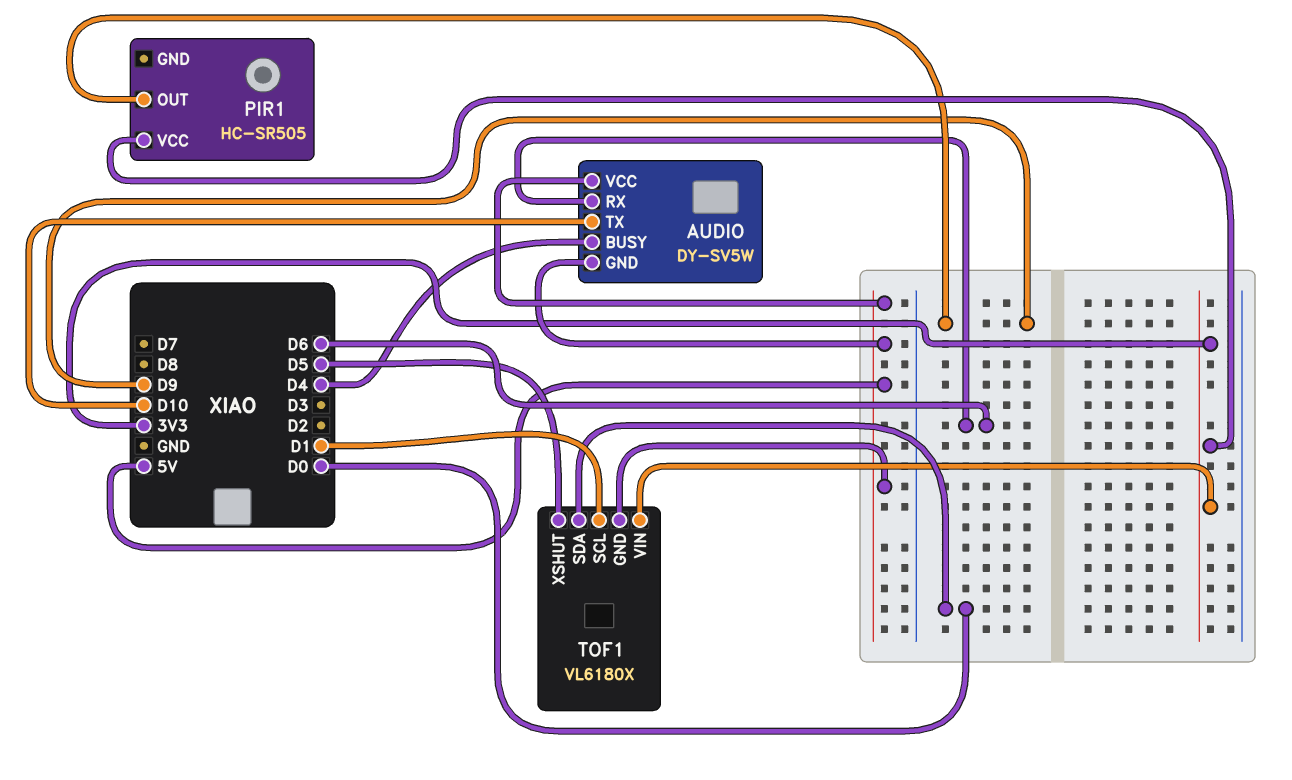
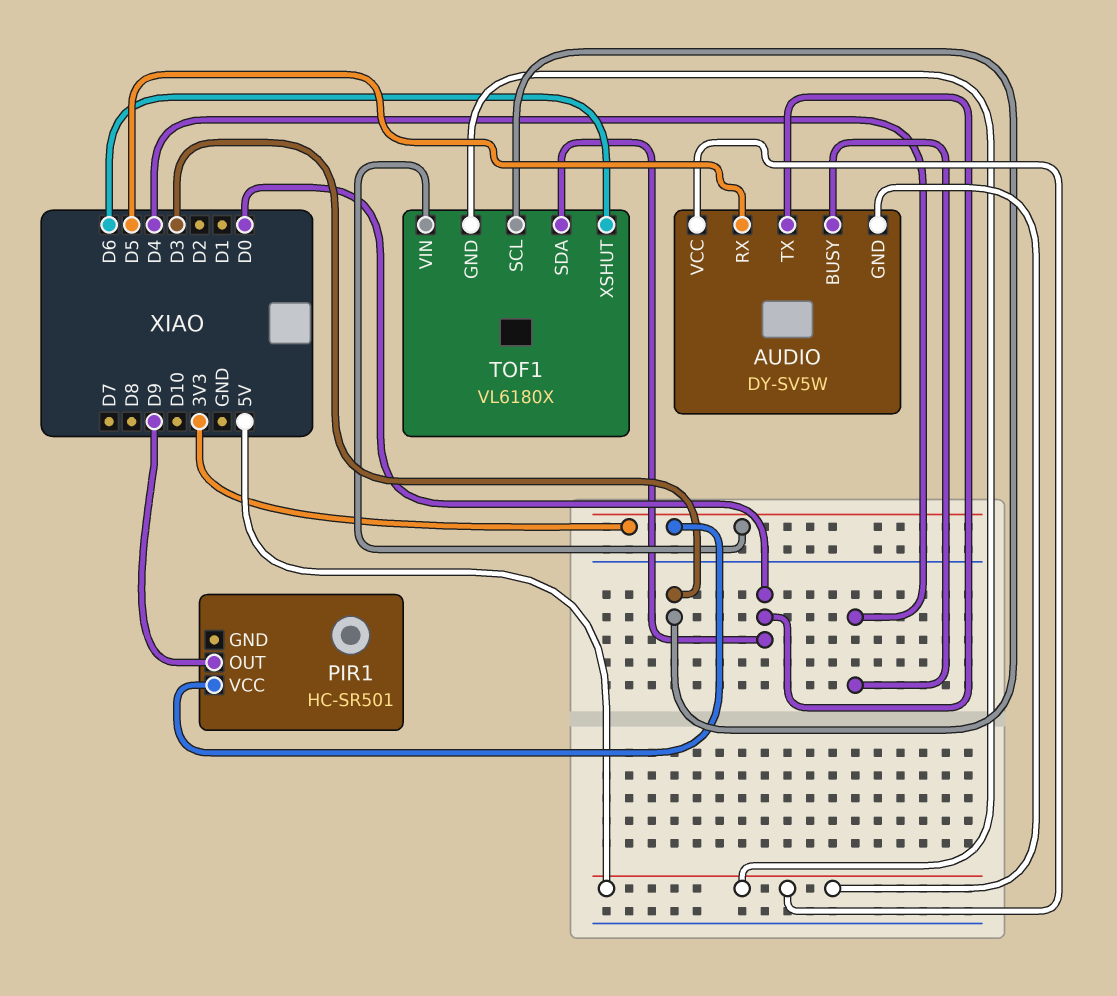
AUDIO pin RX: D6 -> D5
AUDIO pin TX: D10 -> D0
PIR1: HC-SR505 -> HC-SR501
TOF1 pin SCL: D1 -> D3
TOF1 pin XSHUT: D5 -> D6

